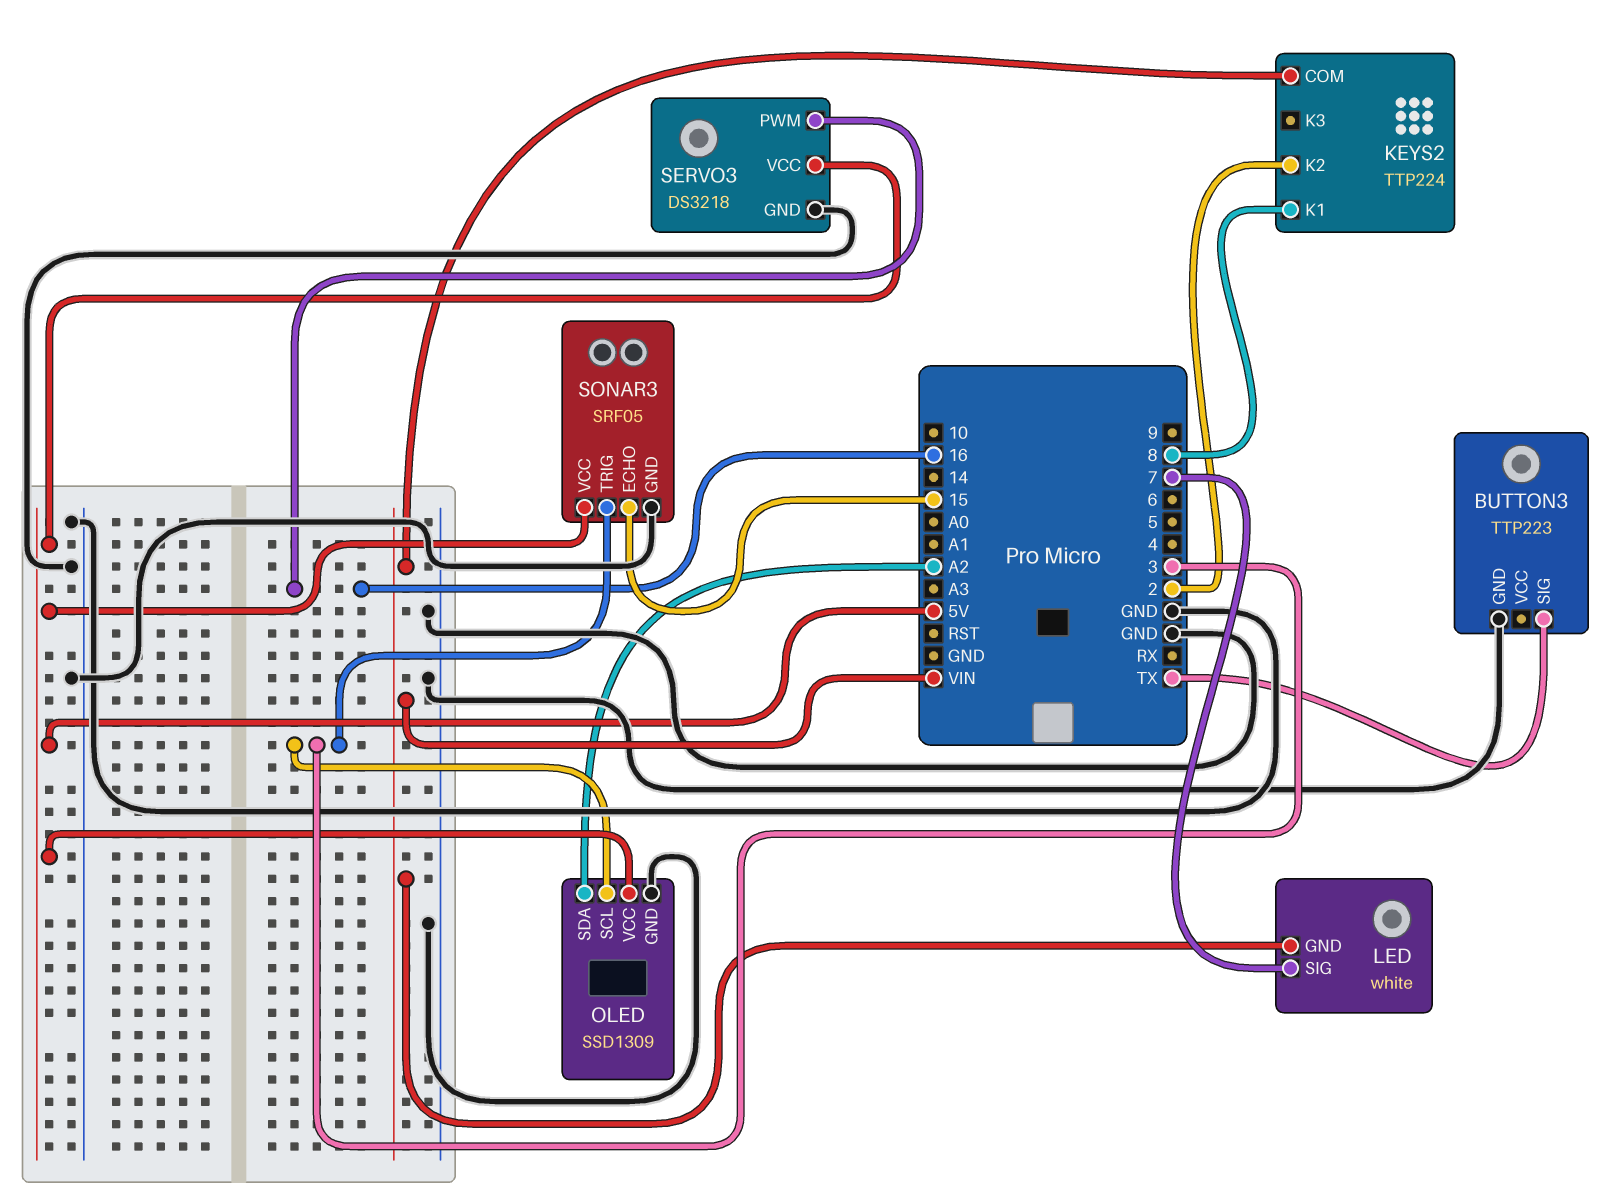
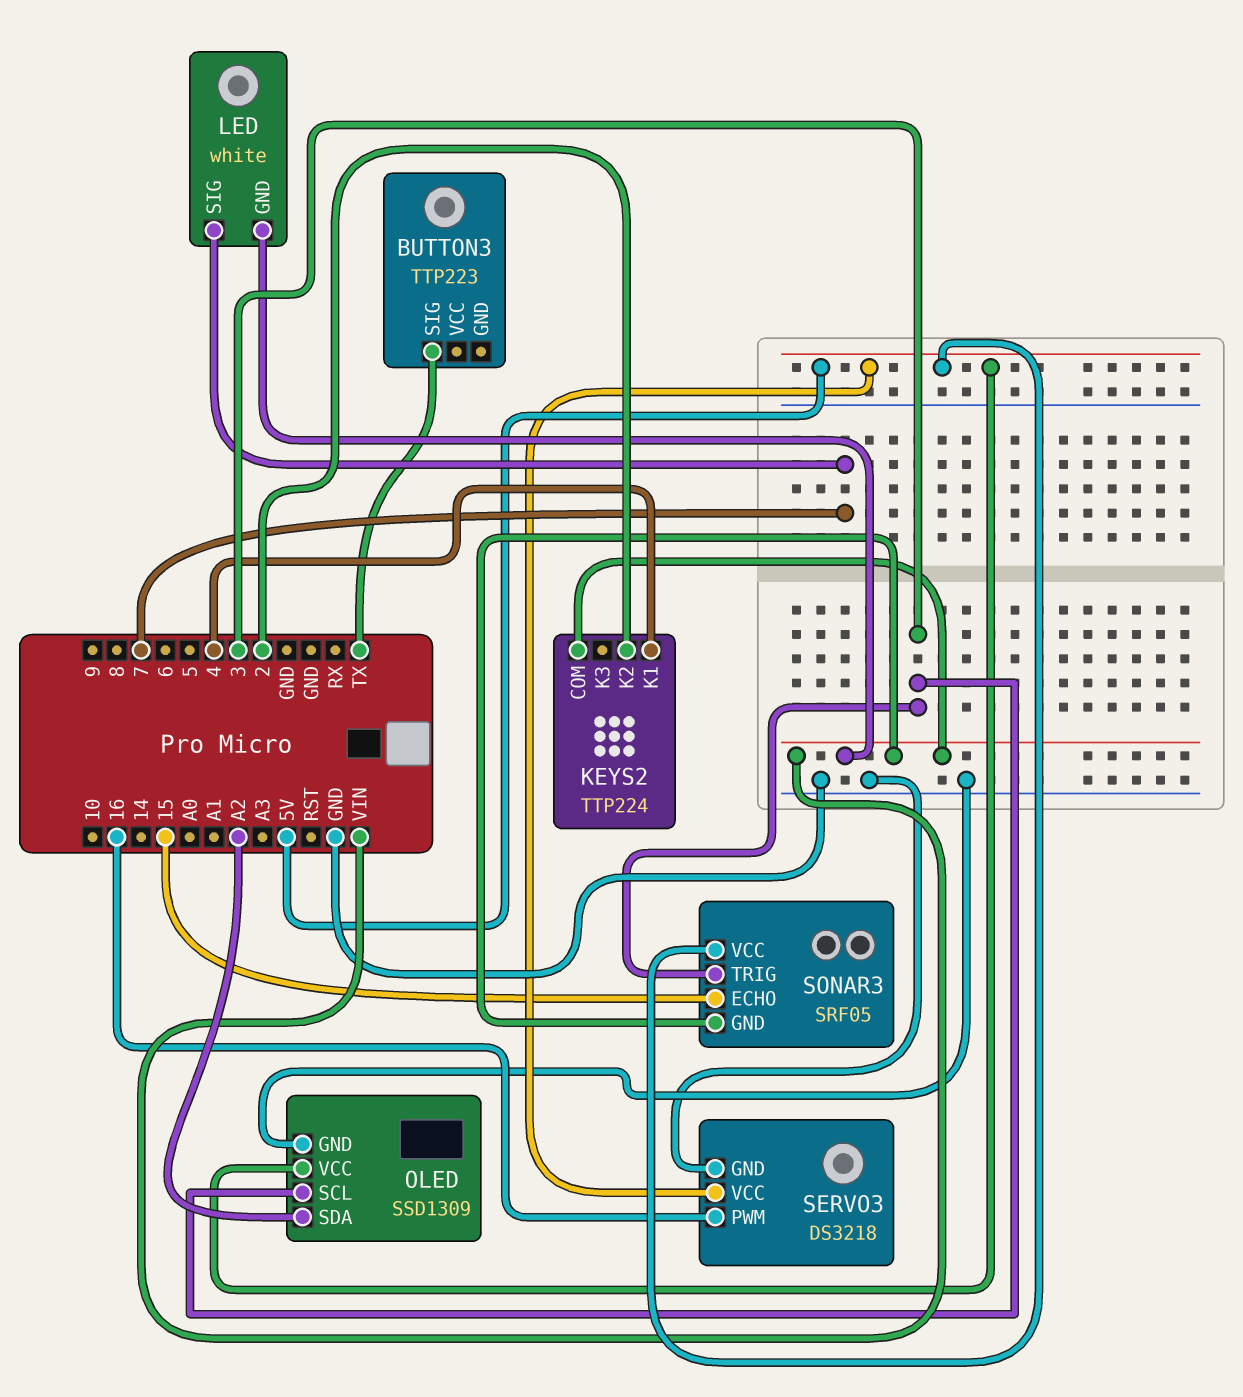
BUTTON3 pin GND: GND -> none
KEYS2 pin K1: 8 -> 4
SONAR3 pin GND: GND -> VIN

